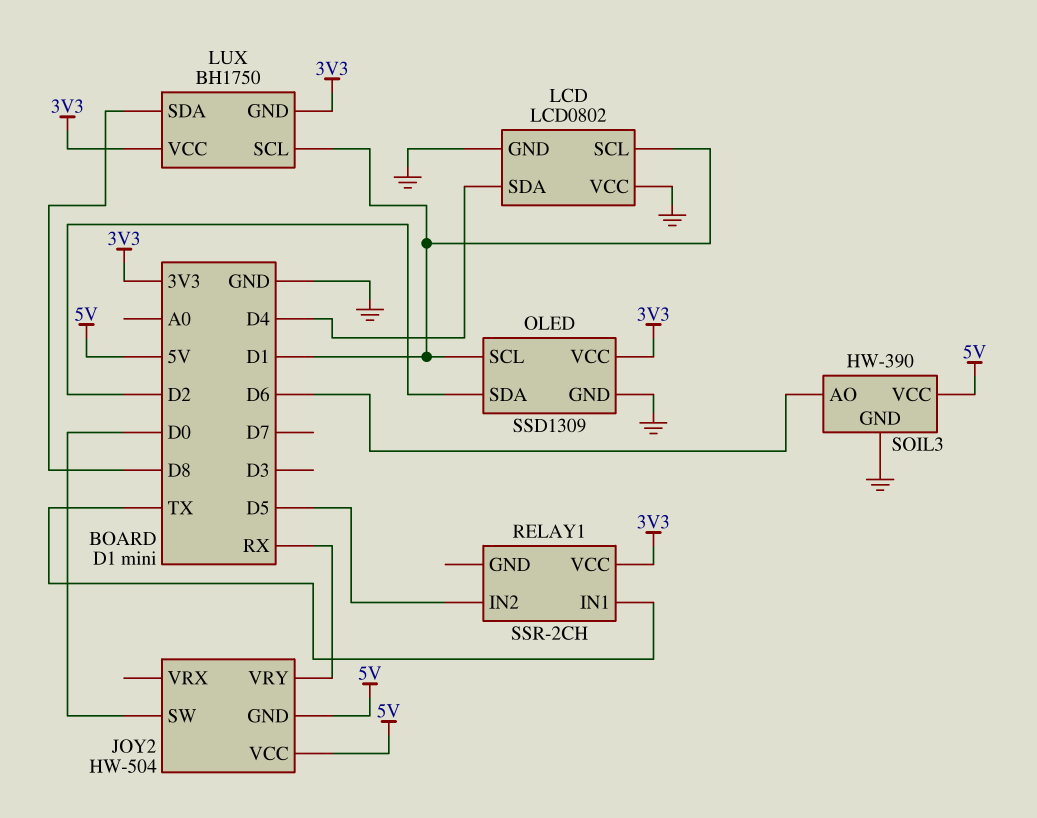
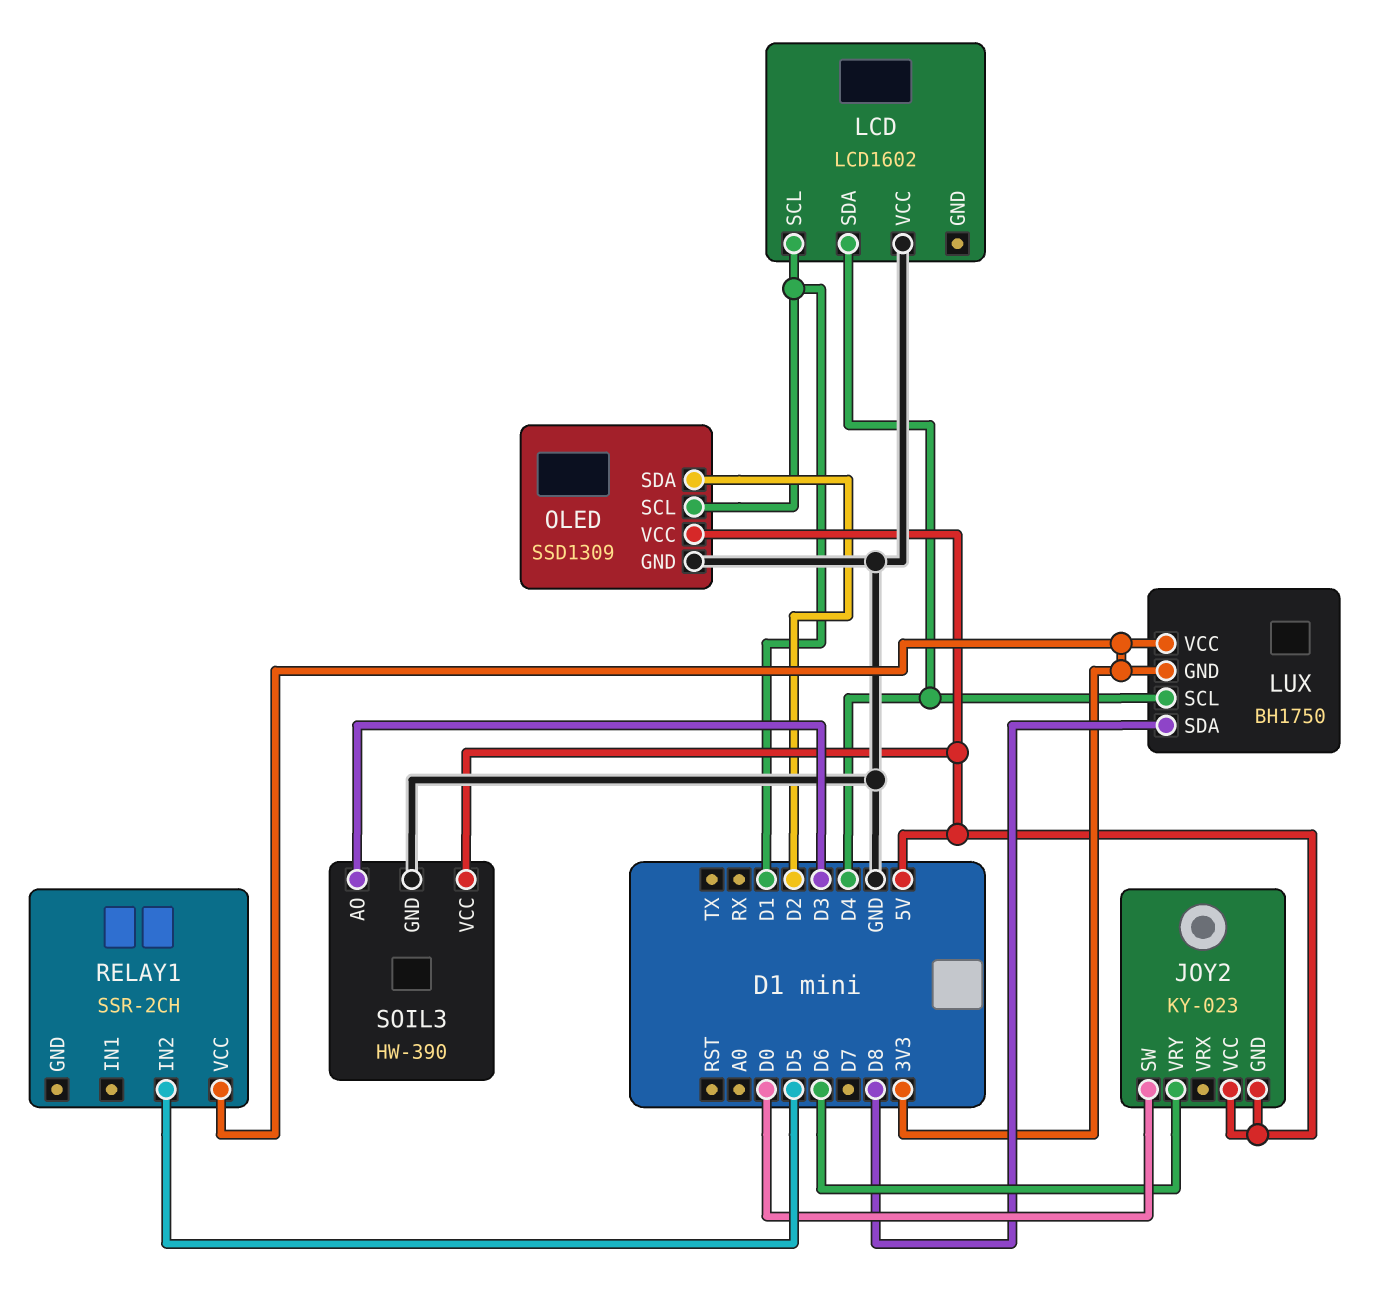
JOY2: HW-504 -> KY-023
JOY2 pin VRY: RX -> D6
LCD: LCD0802 -> LCD1602
LCD pin GND: GND -> none
LUX pin SCL: D1 -> D4
OLED pin VCC: 3V3 -> 5V
RELAY1 pin IN1: TX -> none
SOIL3 pin AO: D6 -> D3

